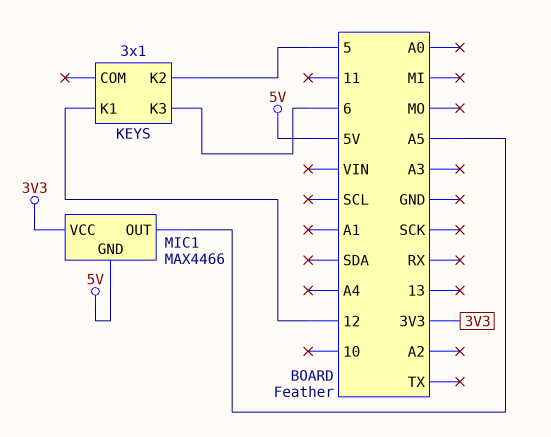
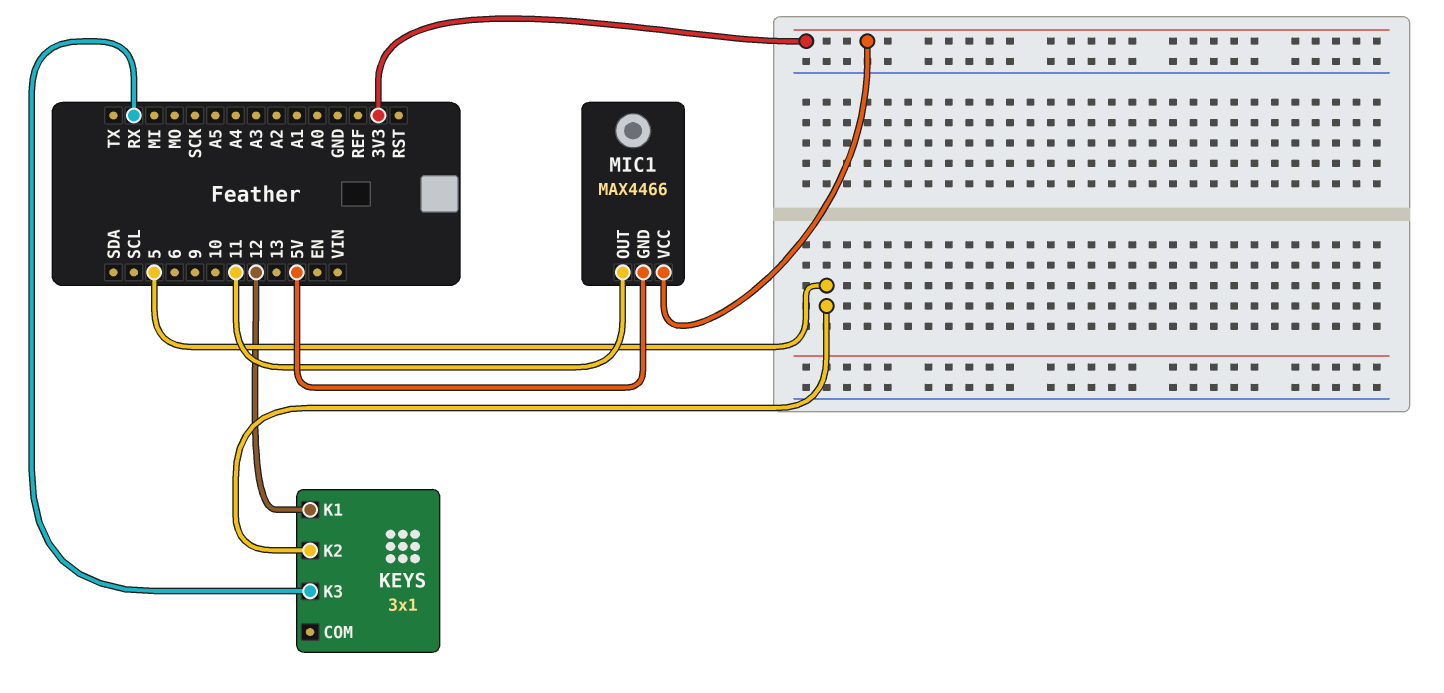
KEYS pin K3: 6 -> RX
MIC1 pin OUT: A5 -> 11

